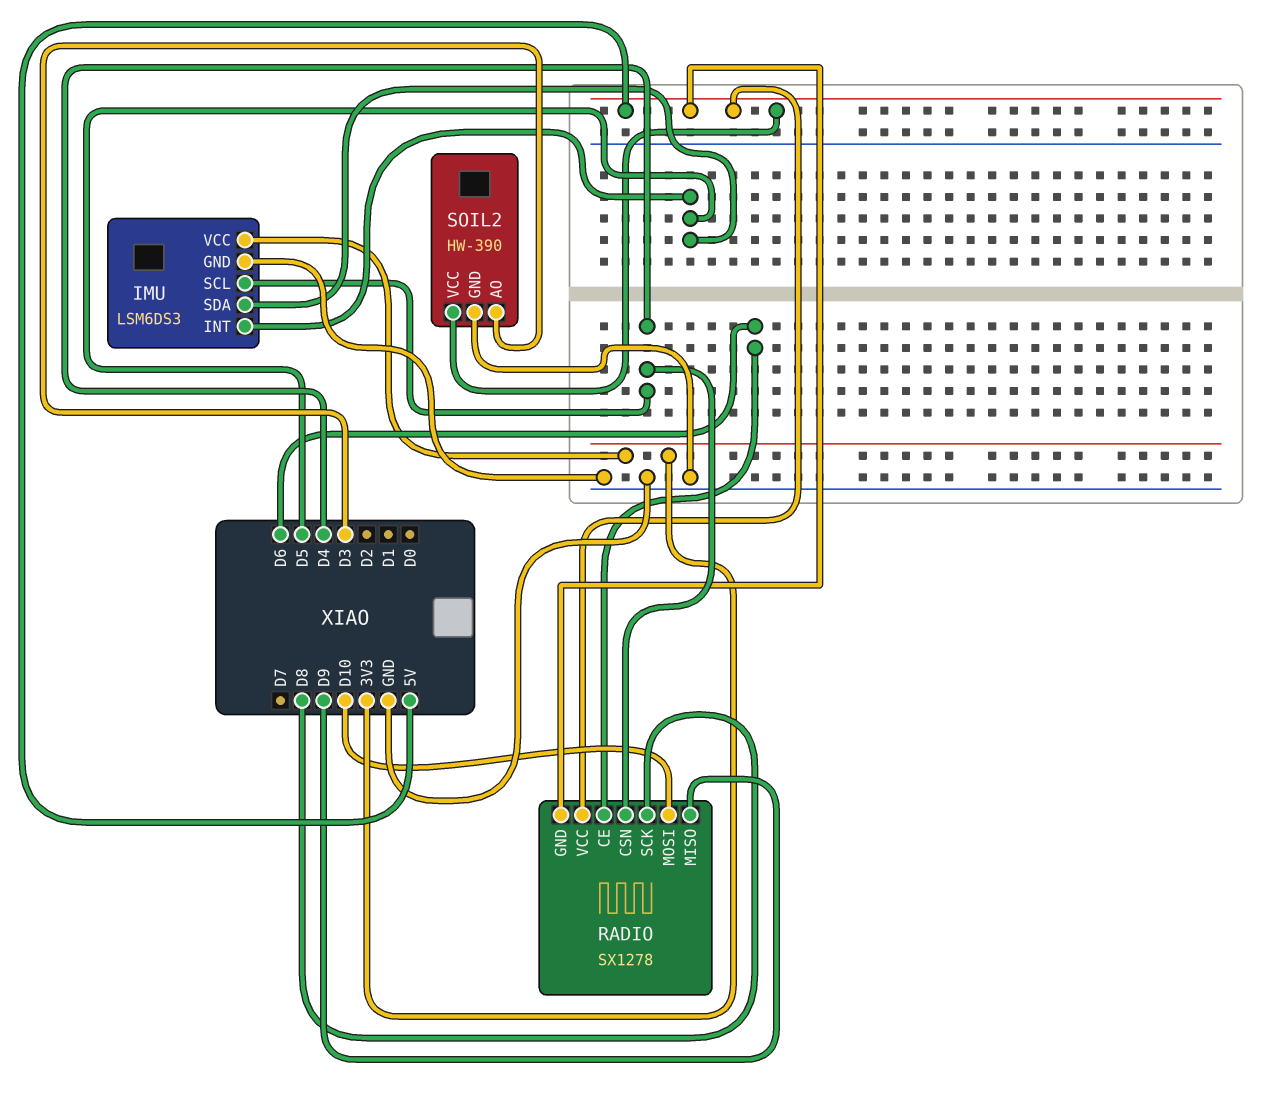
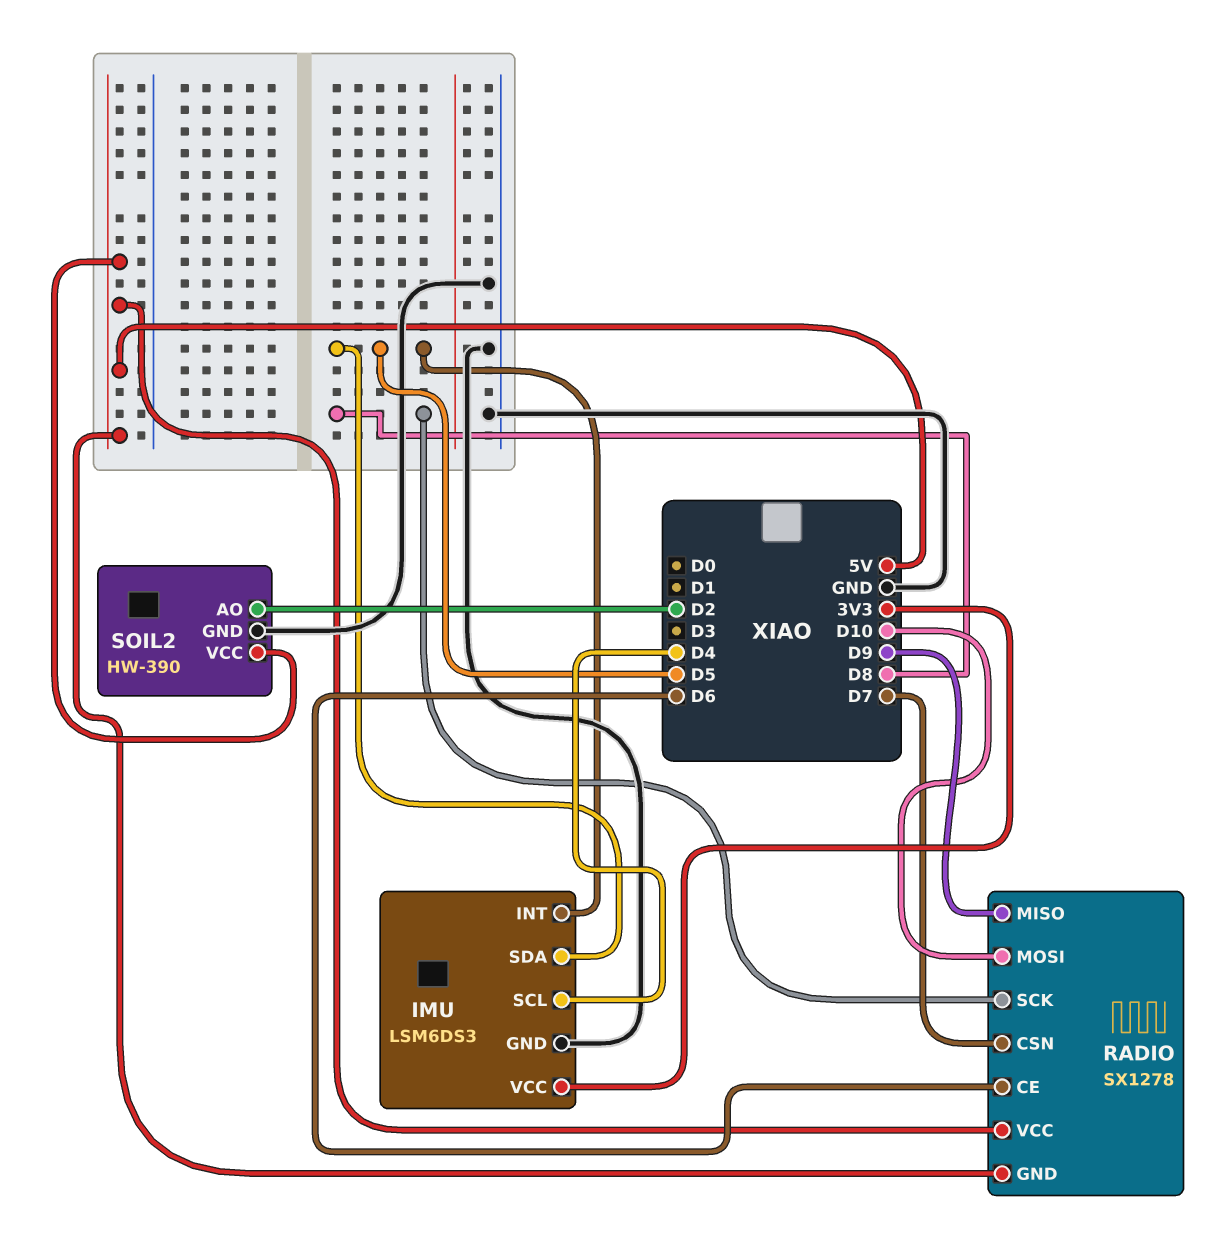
RADIO pin CSN: D4 -> D7
SOIL2 pin AO: D3 -> D2

